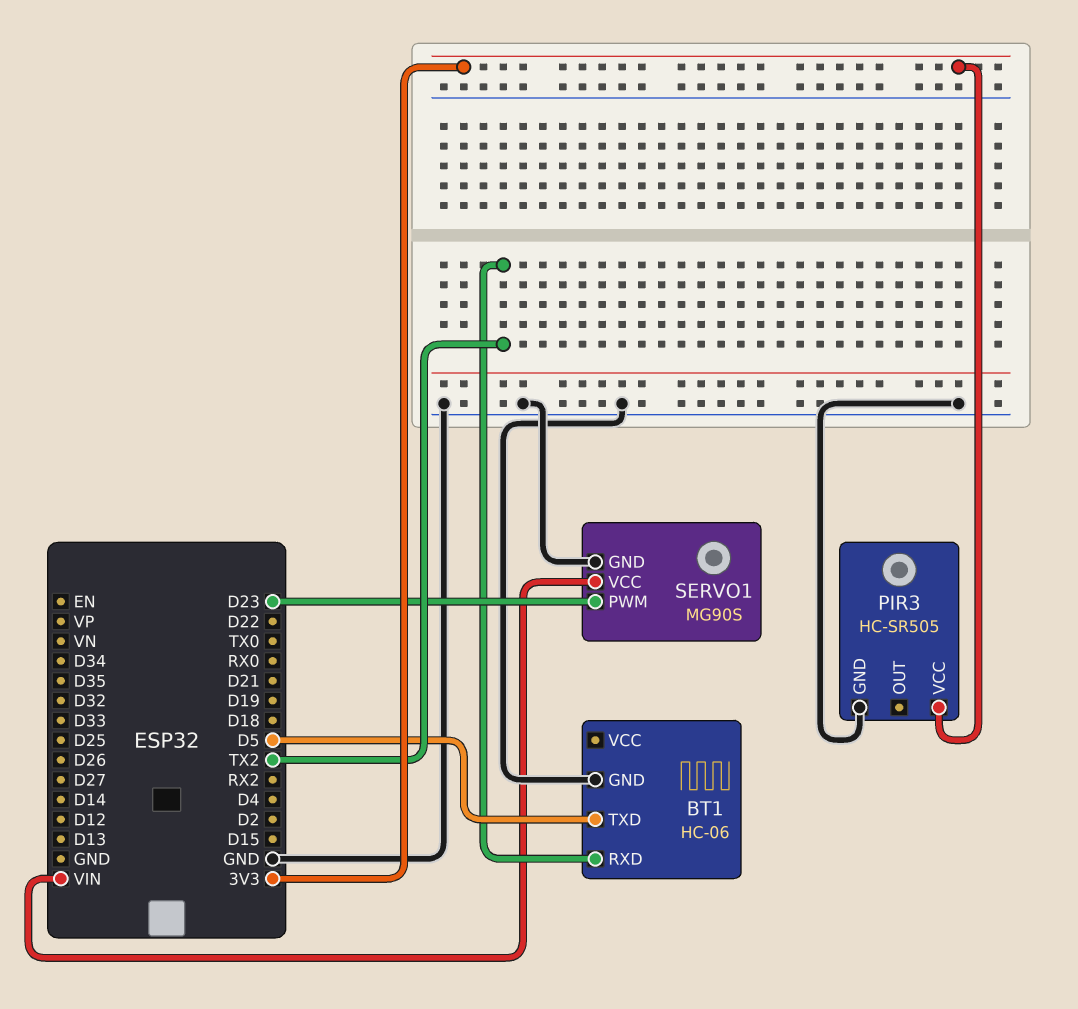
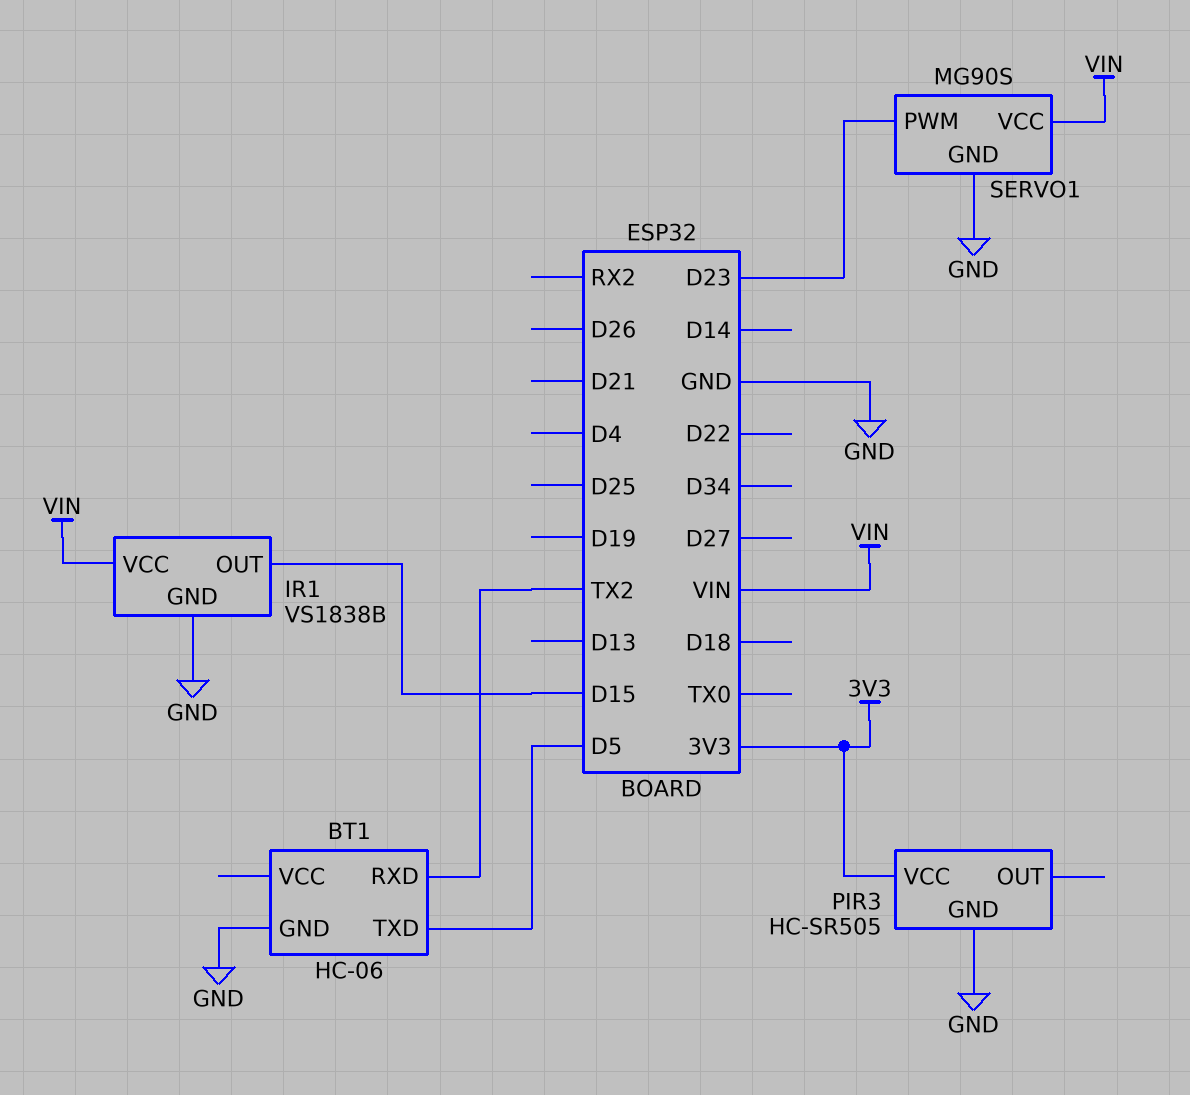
IR1: none -> VS1838B
IR1 pin GND: none -> GND
IR1 pin OUT: none -> D15
IR1 pin VCC: none -> VIN

